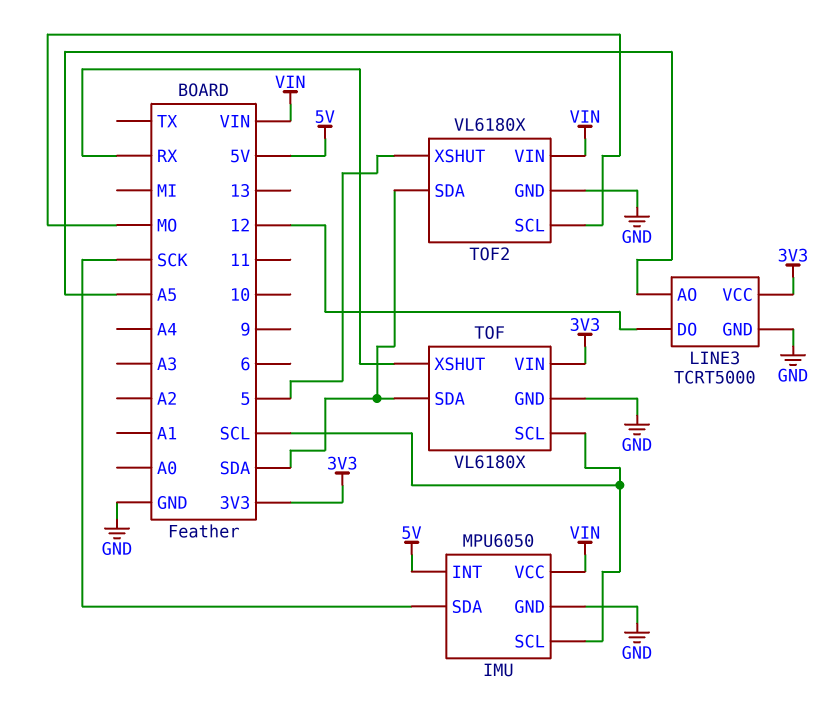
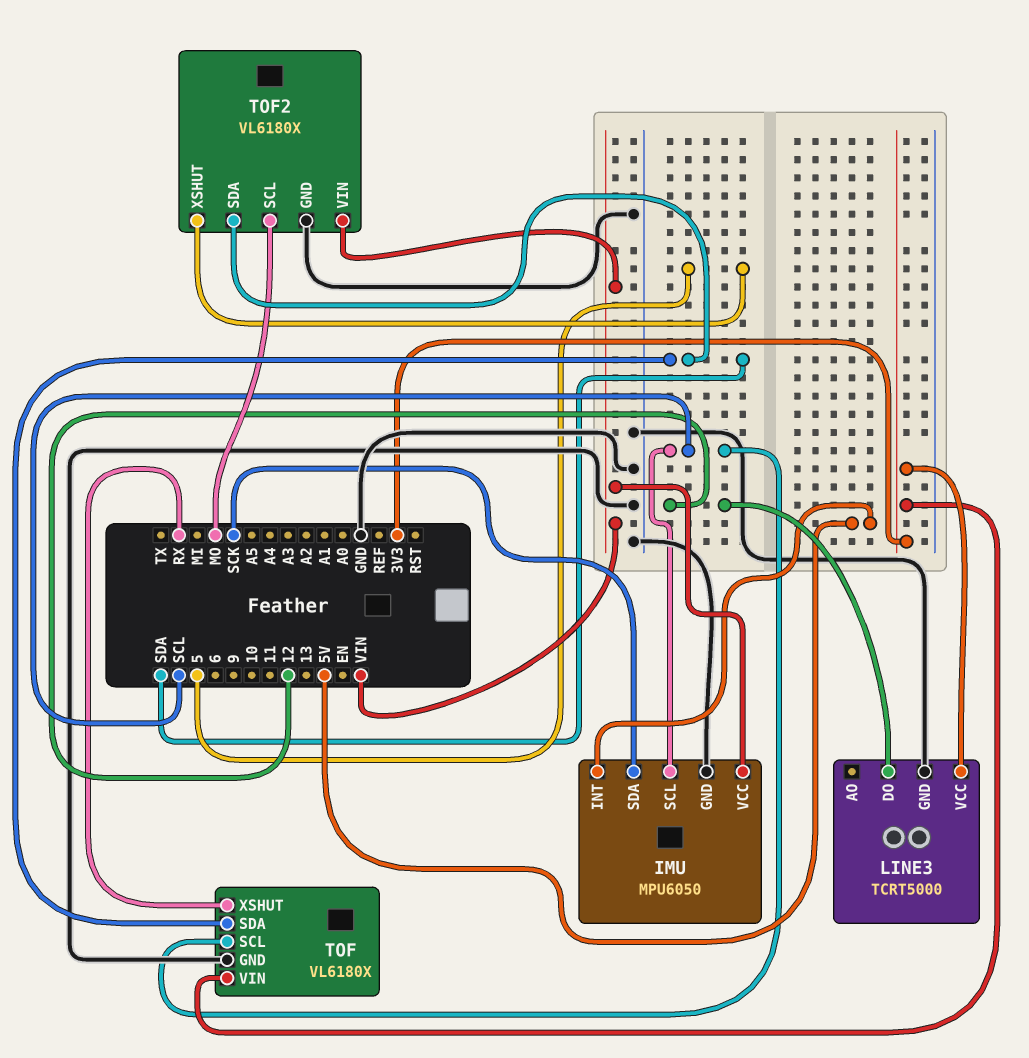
LINE3 pin AO: A5 -> none

